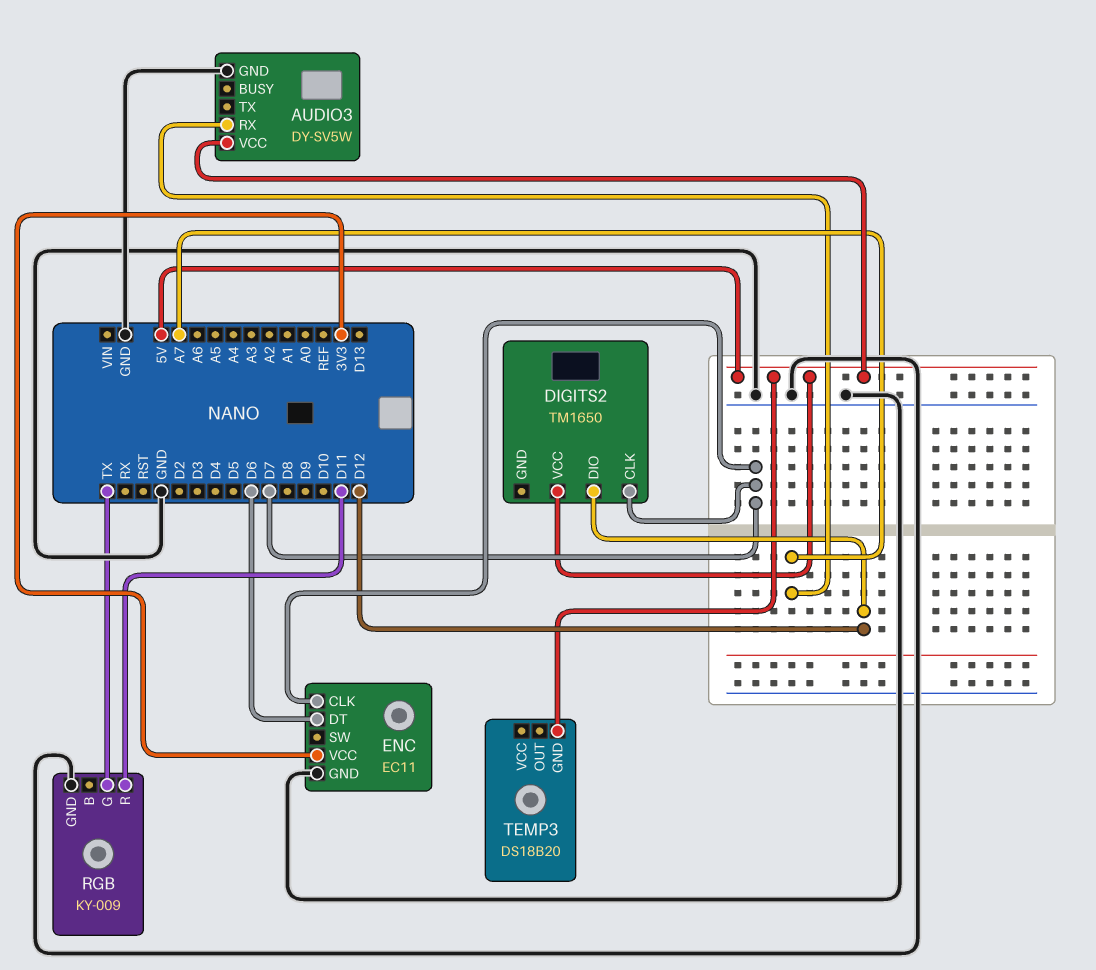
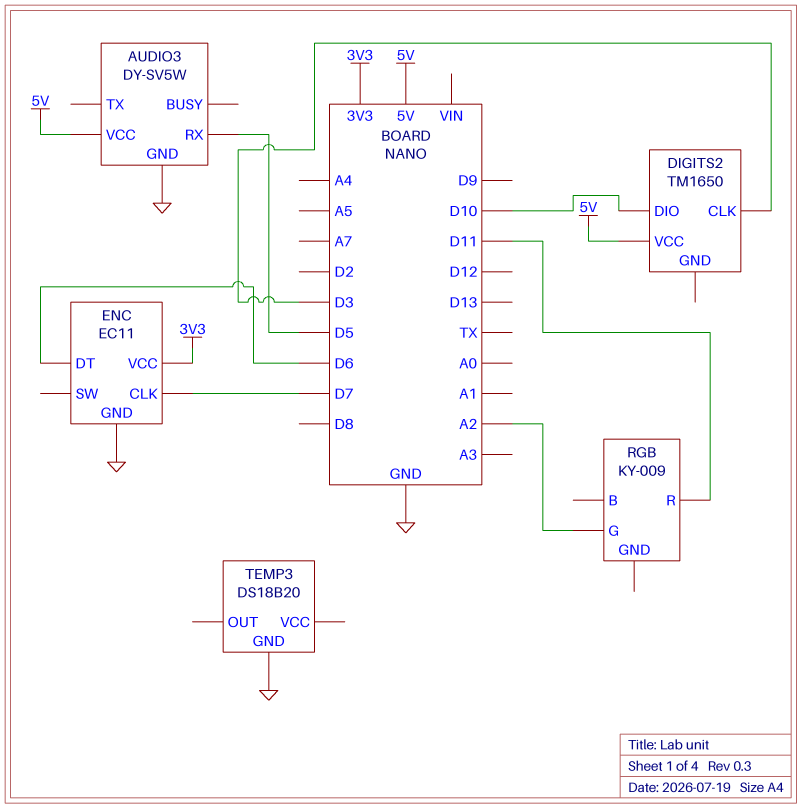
AUDIO3 pin RX: A7 -> D5
DIGITS2 pin CLK: D7 -> D3
DIGITS2 pin DIO: D12 -> D10
RGB pin G: TX -> A2
RGB pin GND: GND -> none
TEMP3 pin GND: 5V -> GND

